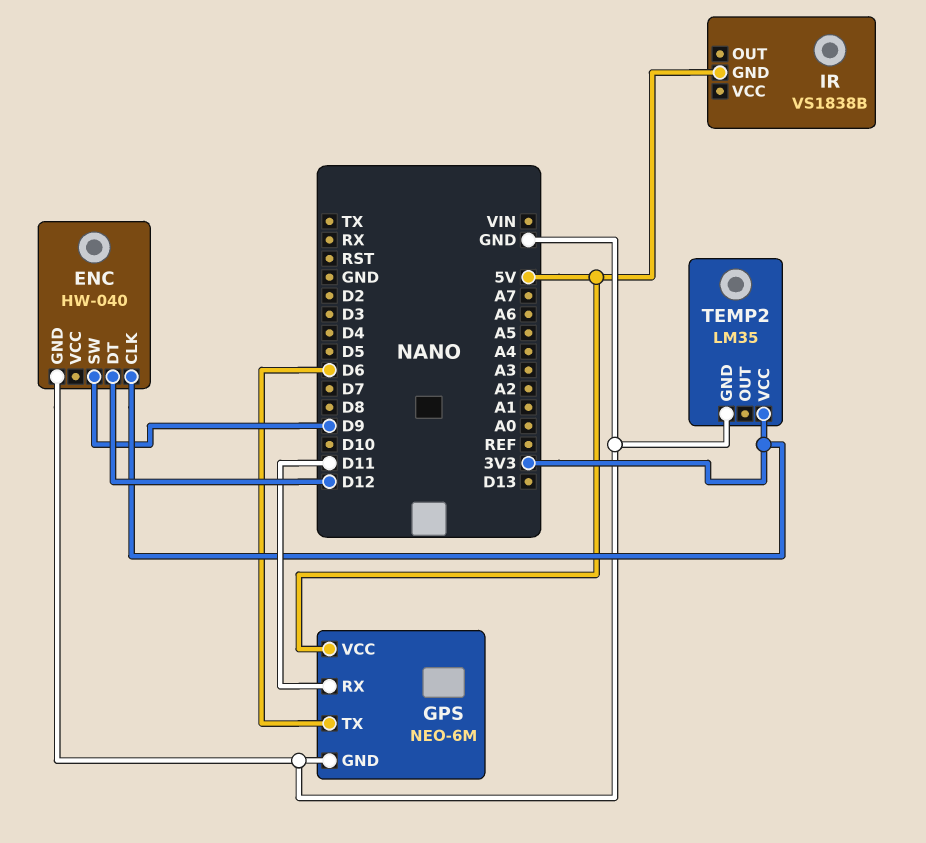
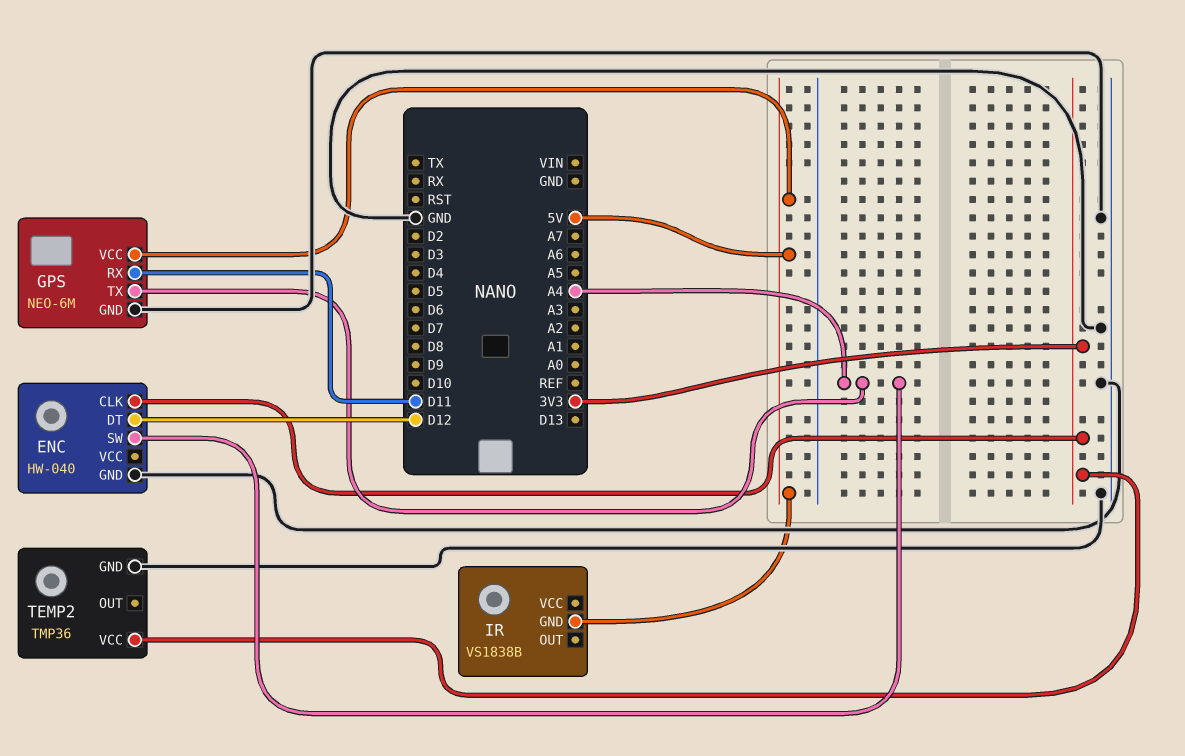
ENC pin SW: D9 -> A4
GPS pin TX: D6 -> A4
TEMP2: LM35 -> TMP36

